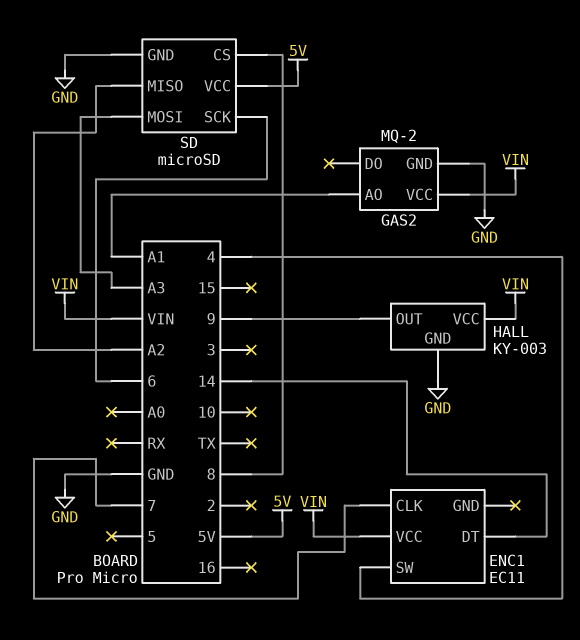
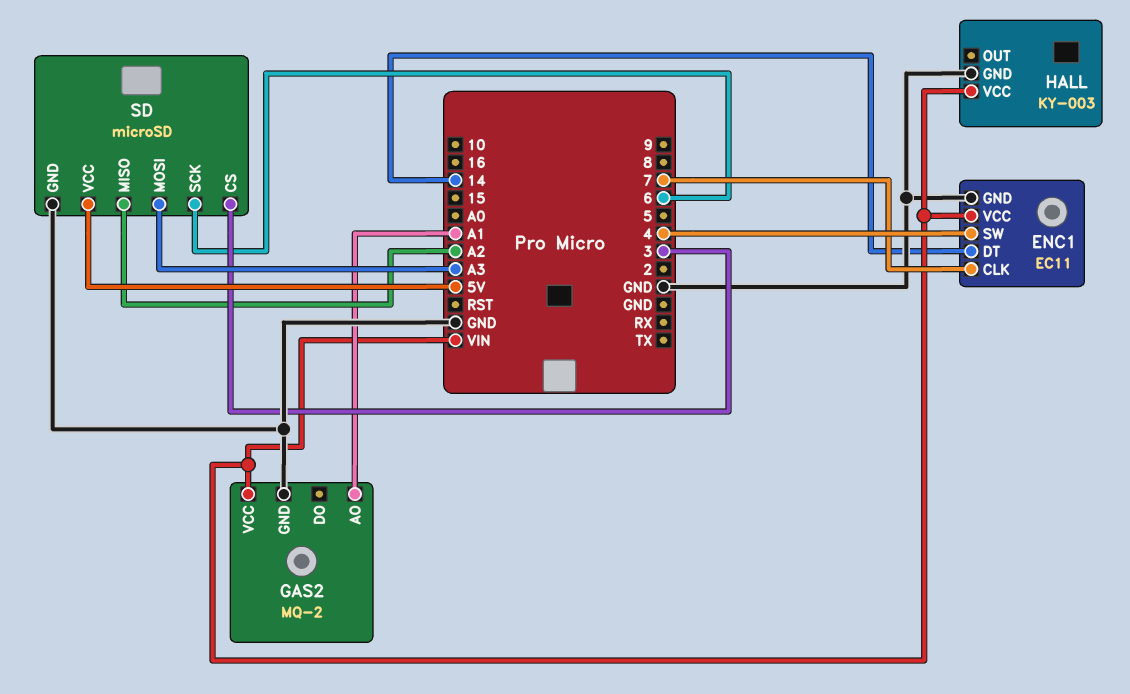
ENC1 pin GND: none -> GND
HALL pin OUT: 9 -> none
SD pin CS: 8 -> 3

